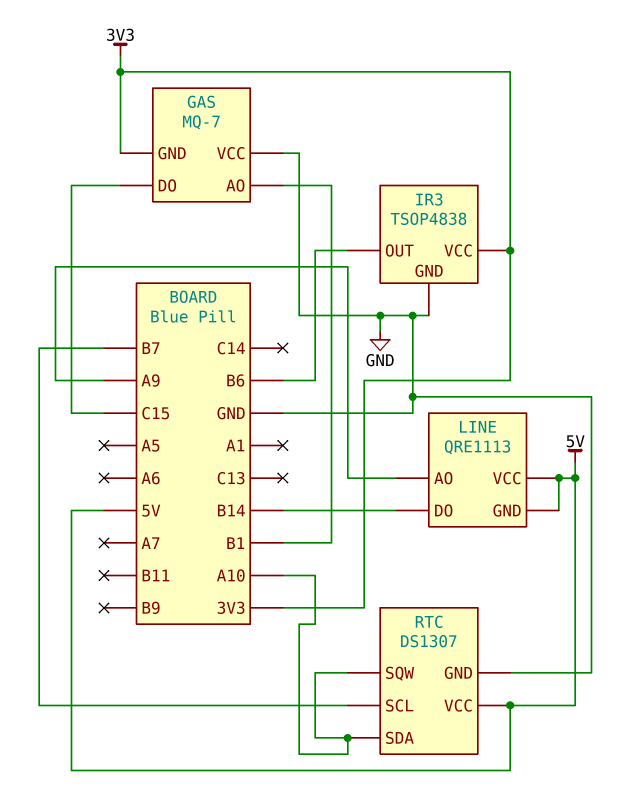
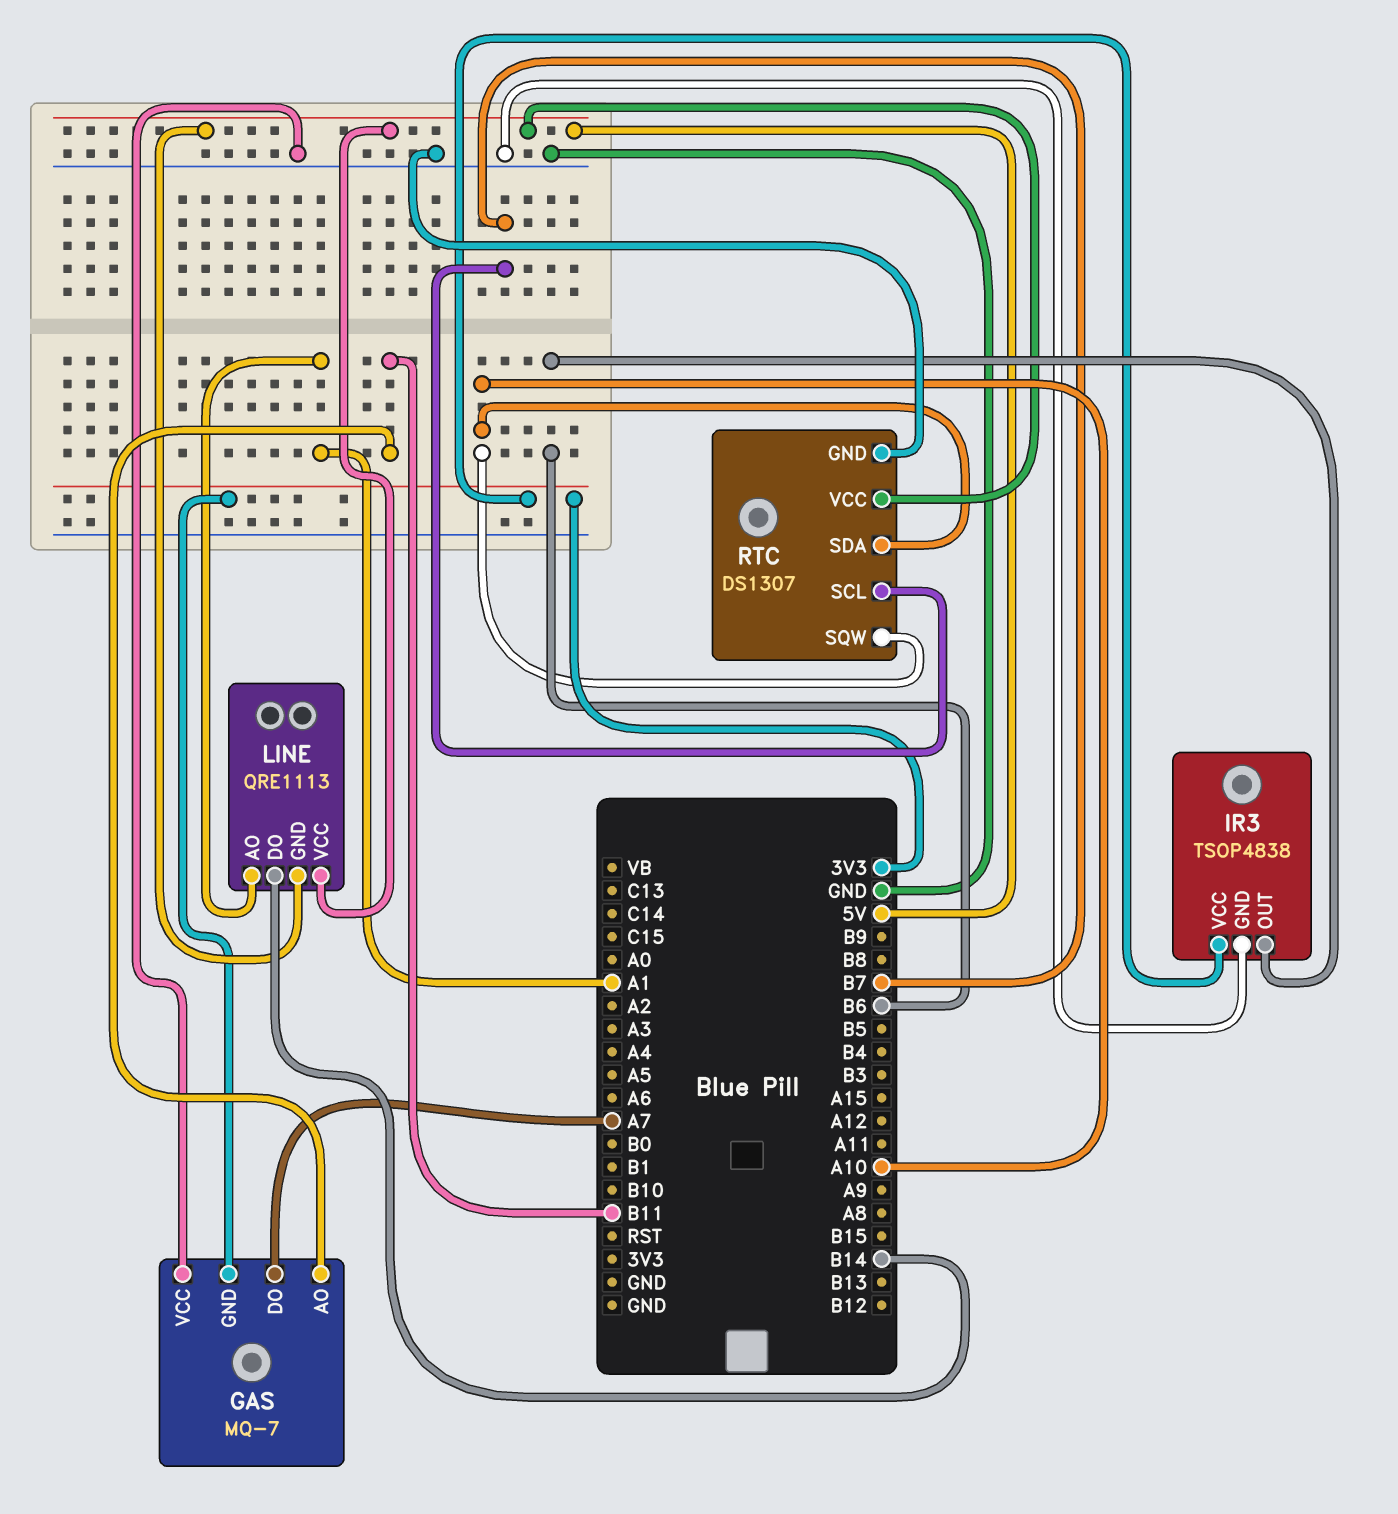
GAS pin AO: B1 -> B11
GAS pin DO: C15 -> A7
LINE pin AO: A9 -> A1

